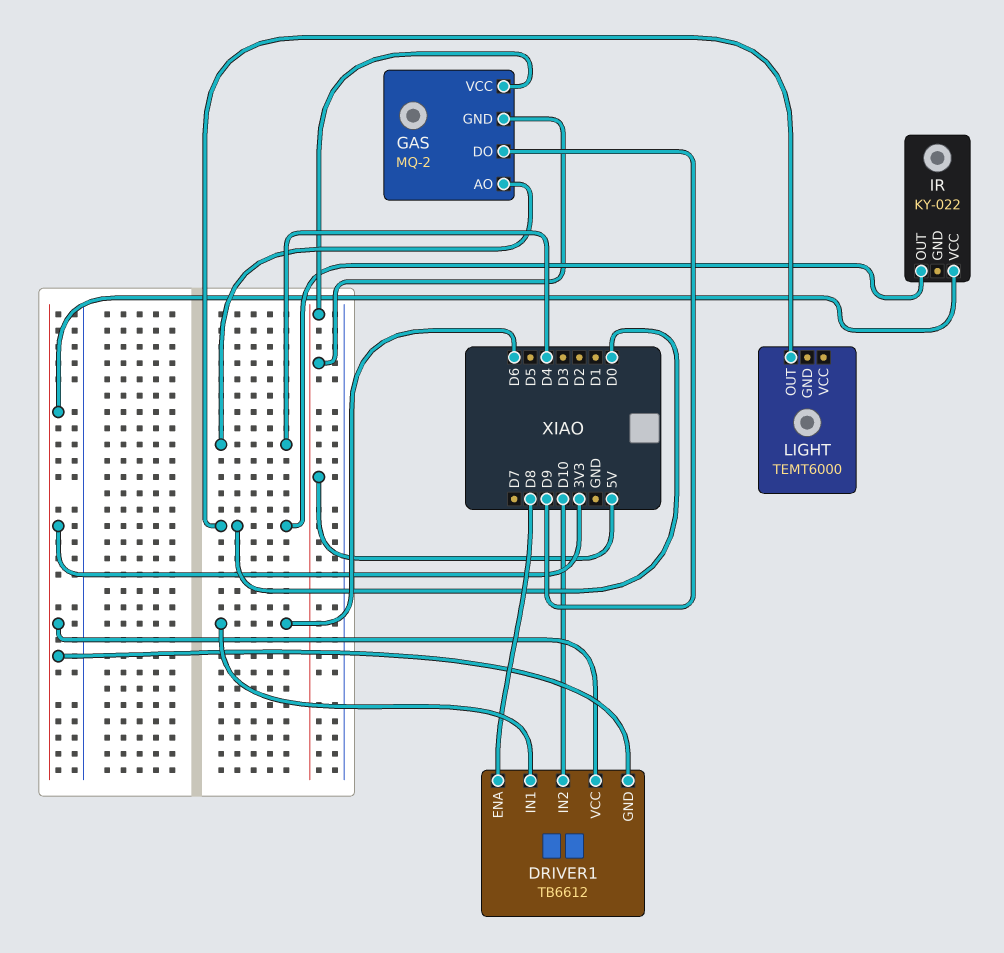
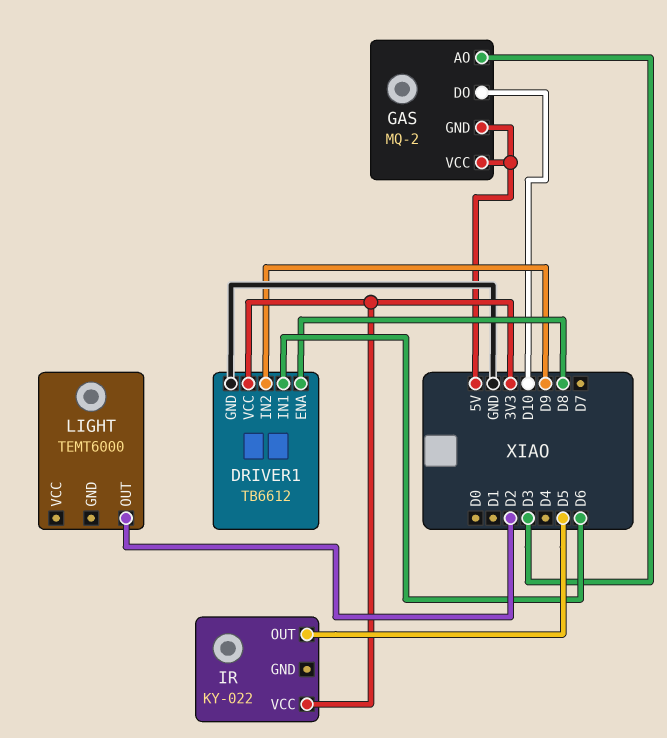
DRIVER1 pin GND: 3V3 -> GND
DRIVER1 pin IN2: D10 -> D9
GAS pin AO: D4 -> D3
GAS pin DO: D9 -> D10
IR pin OUT: D0 -> D5
LIGHT pin OUT: D0 -> D2

